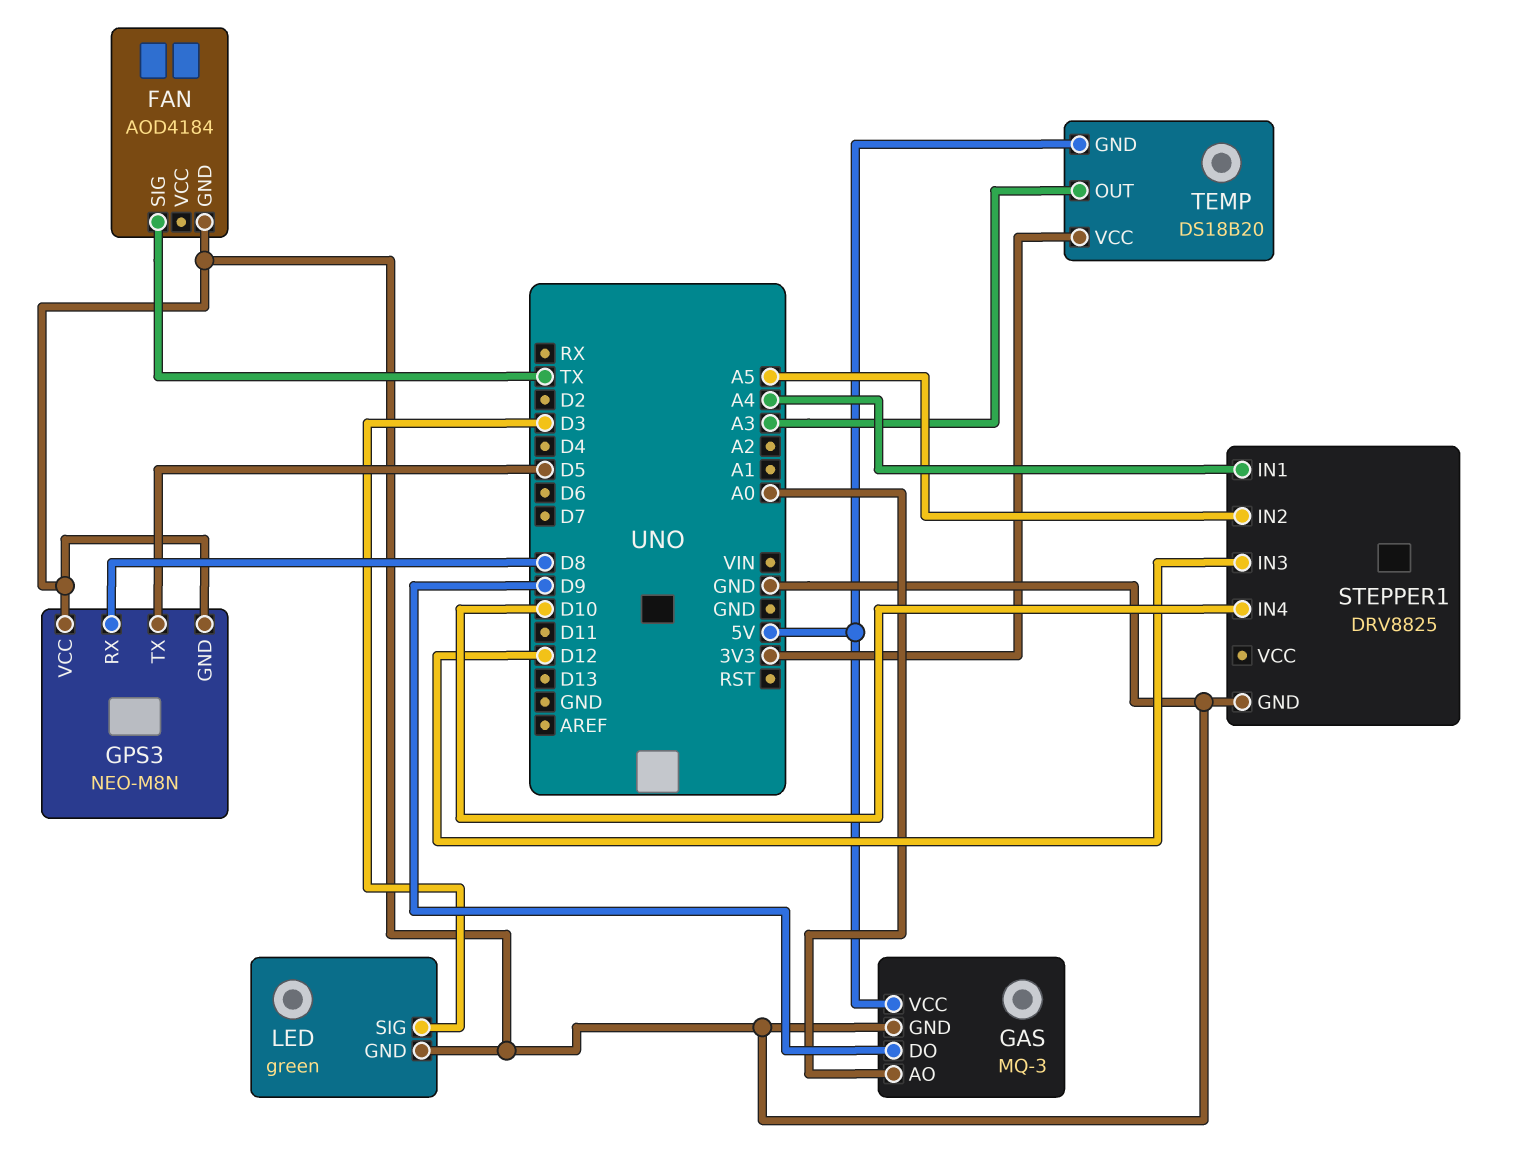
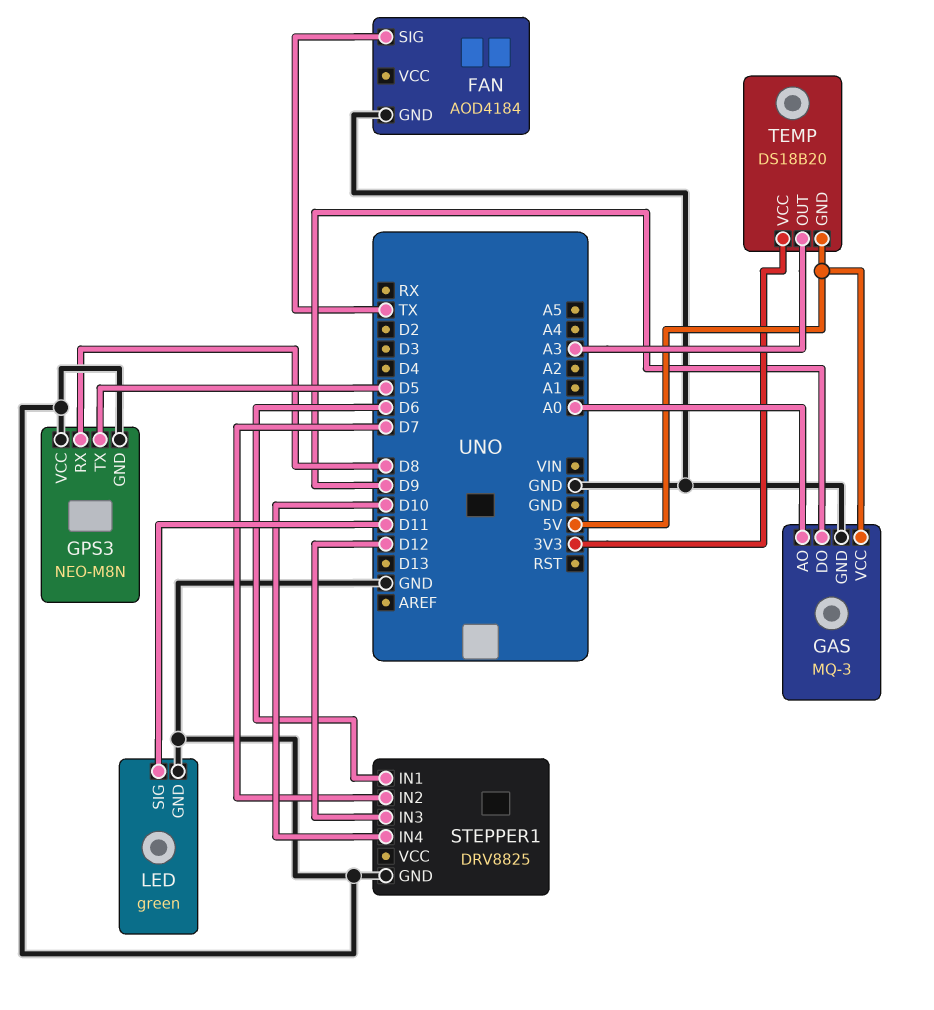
LED pin SIG: D3 -> D11
STEPPER1 pin IN1: A4 -> D6
STEPPER1 pin IN2: A5 -> D7

